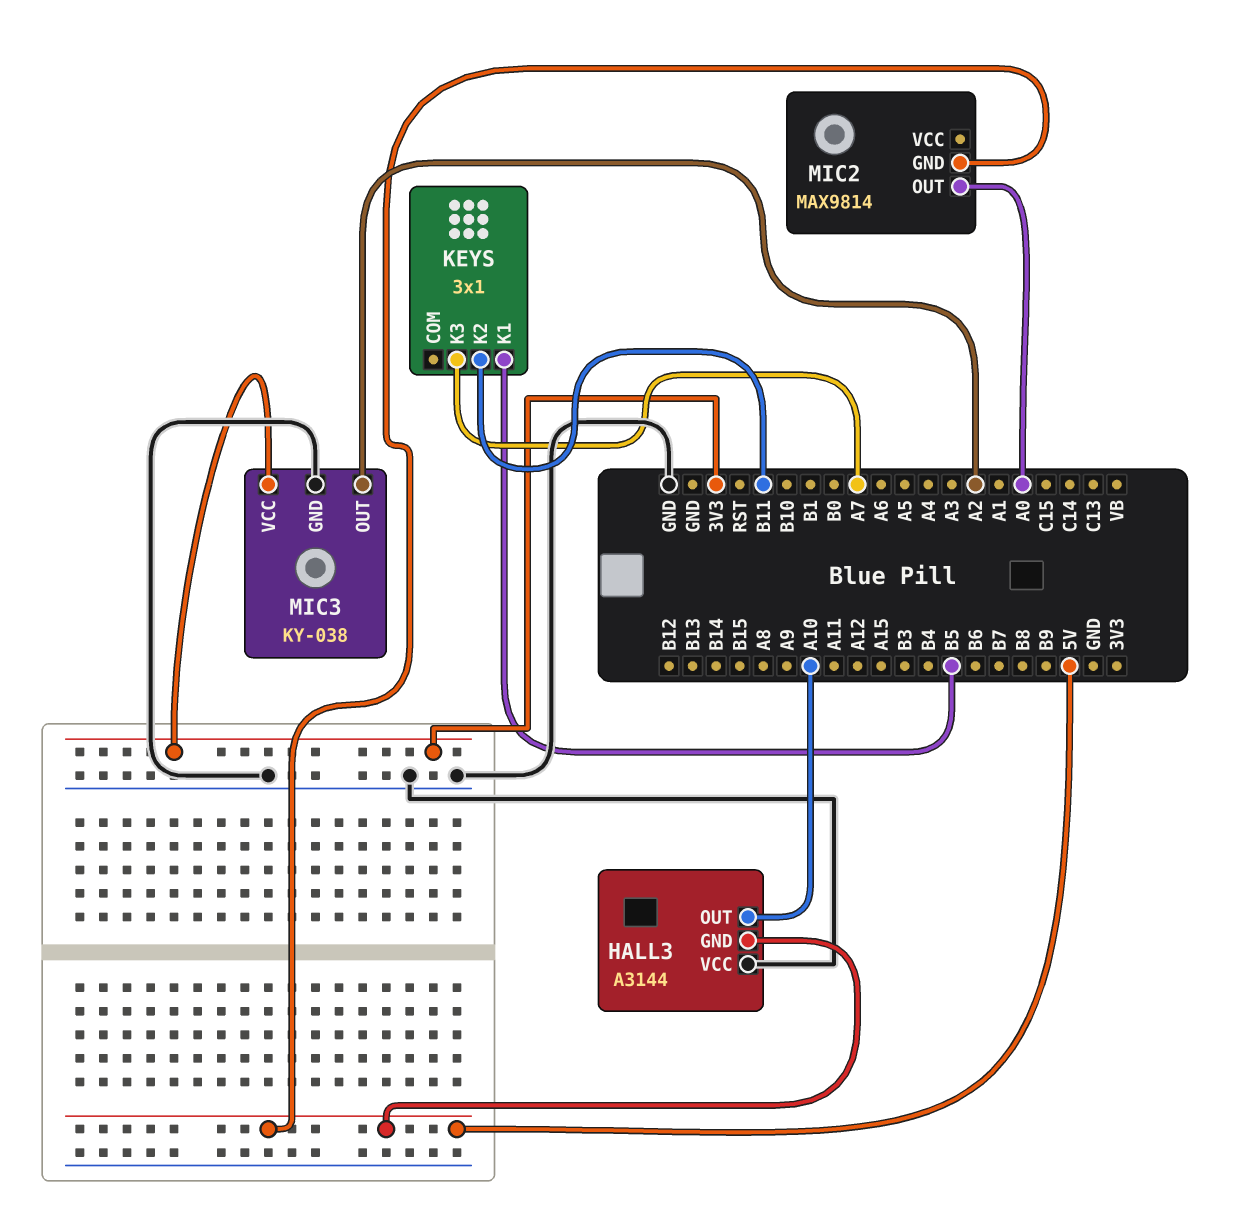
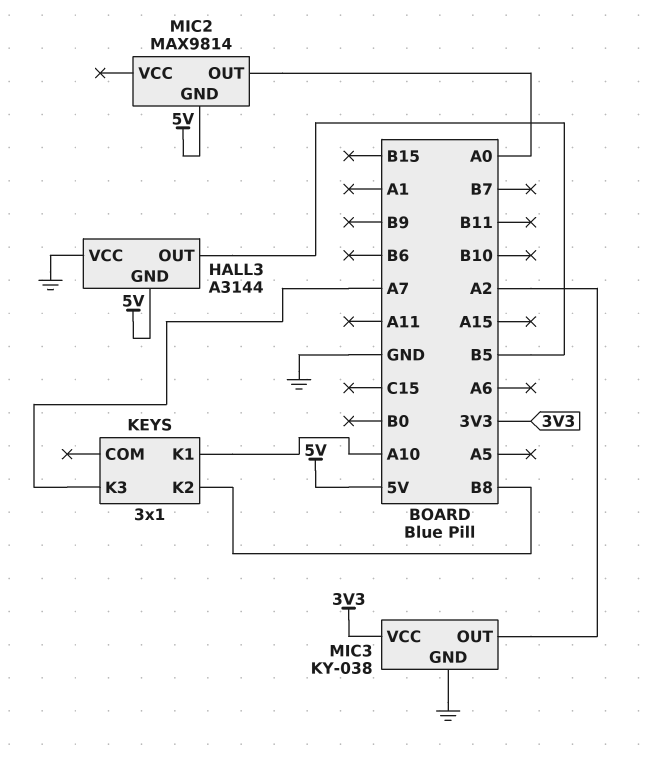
HALL3 pin OUT: A10 -> B5
KEYS pin K1: B5 -> A10
KEYS pin K2: B11 -> B8

